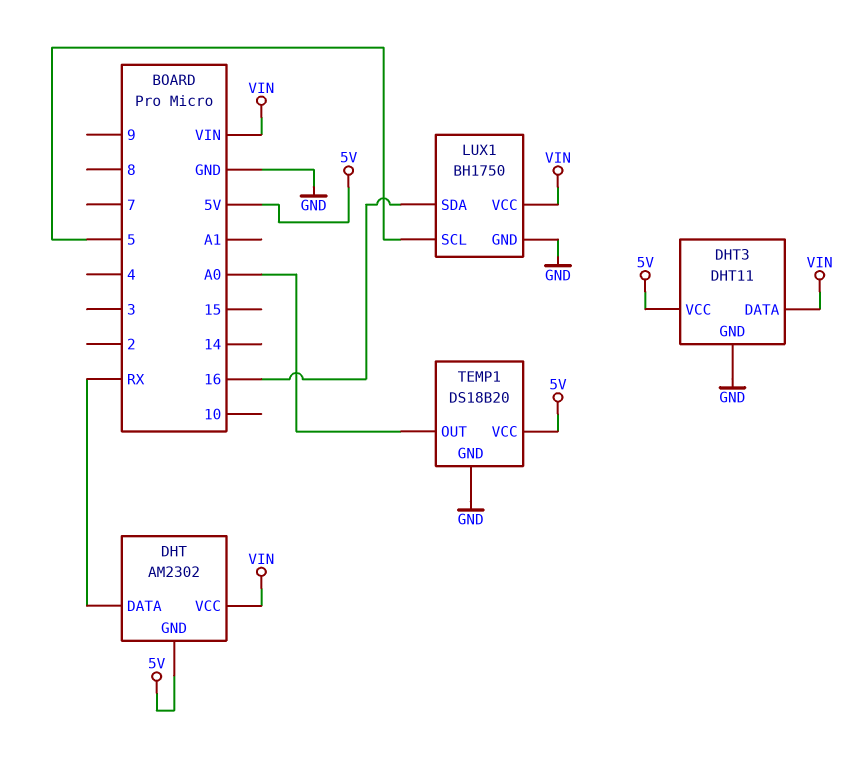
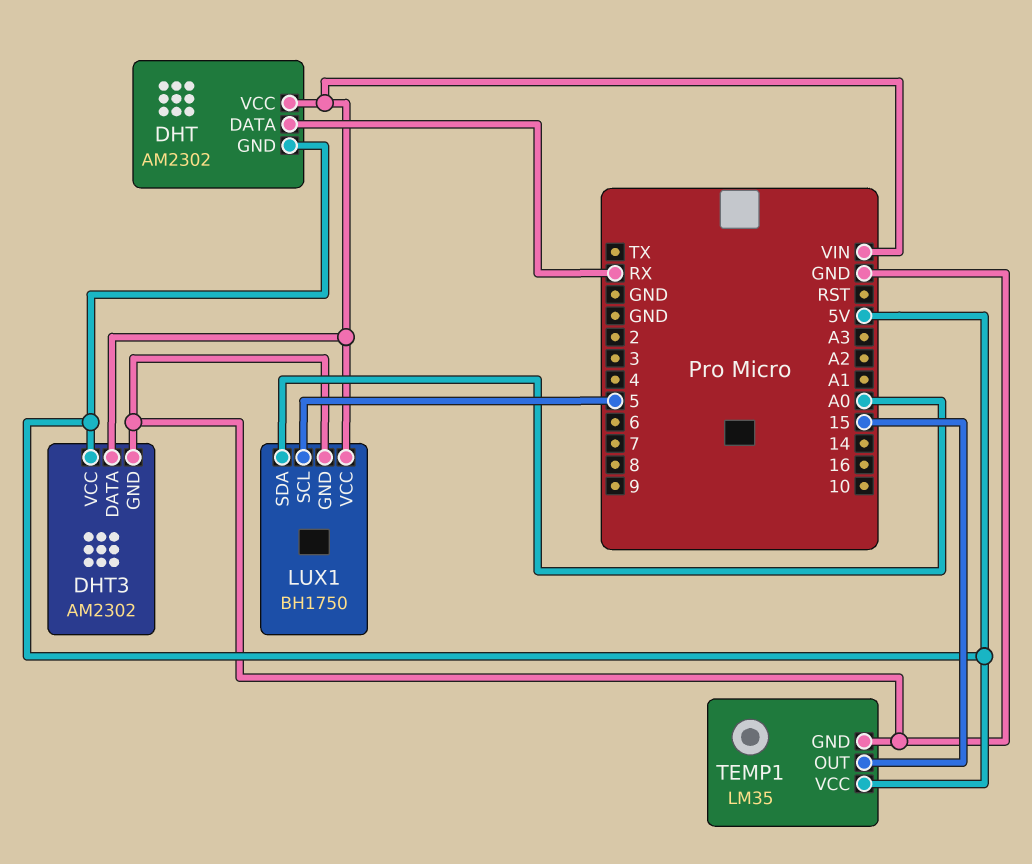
DHT3: DHT11 -> AM2302
LUX1 pin SDA: 16 -> A0
TEMP1: DS18B20 -> LM35
TEMP1 pin OUT: A0 -> 15

